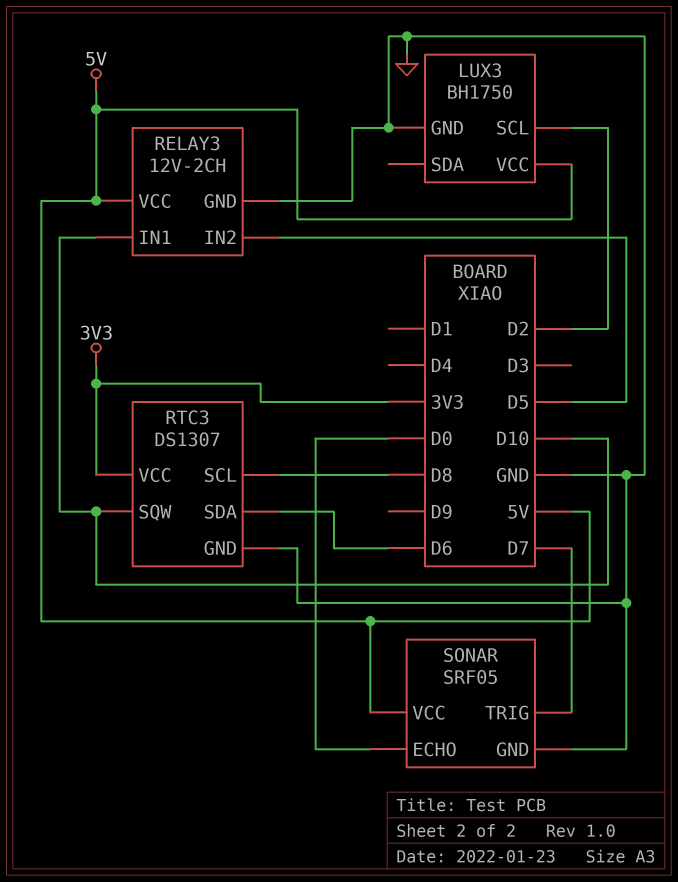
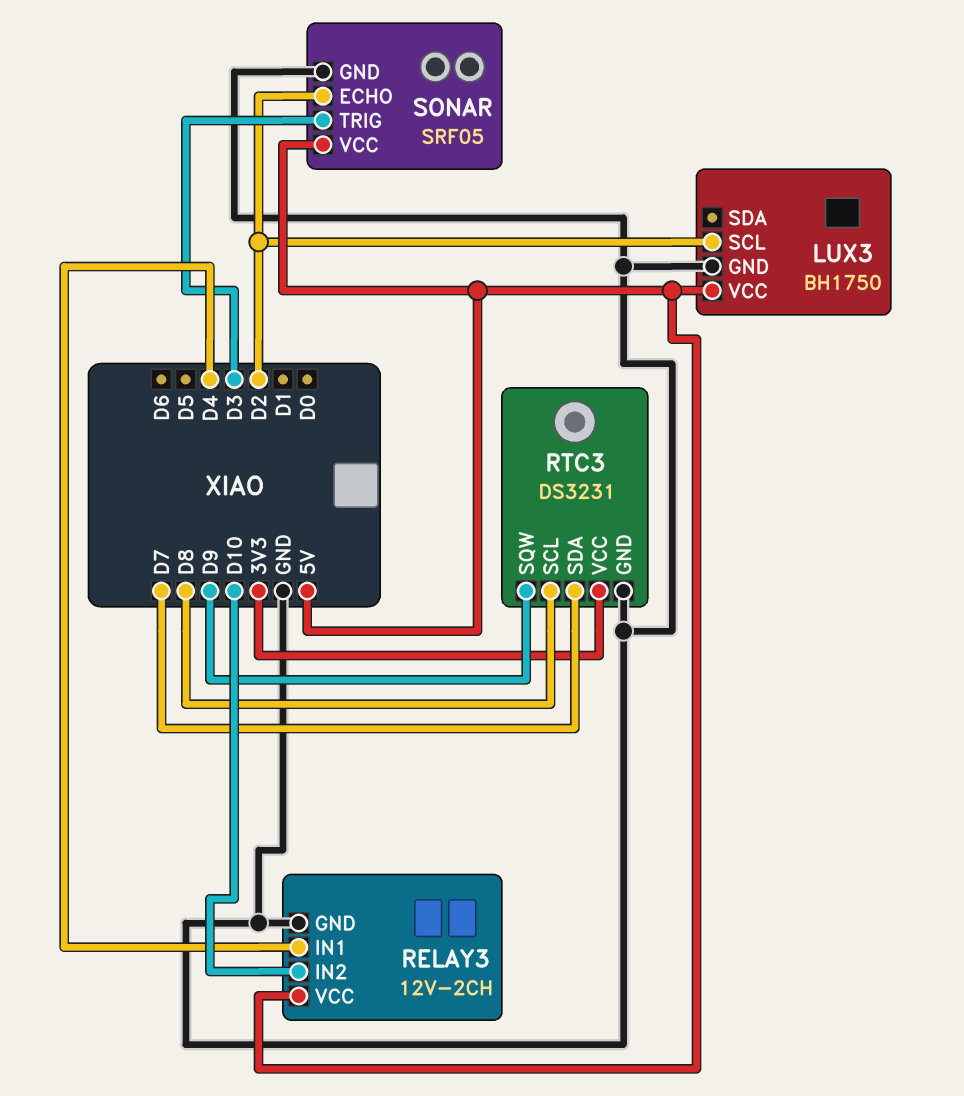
RELAY3 pin IN1: D10 -> D4
RELAY3 pin IN2: D5 -> D10
RTC3: DS1307 -> DS3231
RTC3 pin SDA: D6 -> D7
RTC3 pin SQW: D10 -> D9
SONAR pin ECHO: D0 -> D2
SONAR pin TRIG: D7 -> D3

